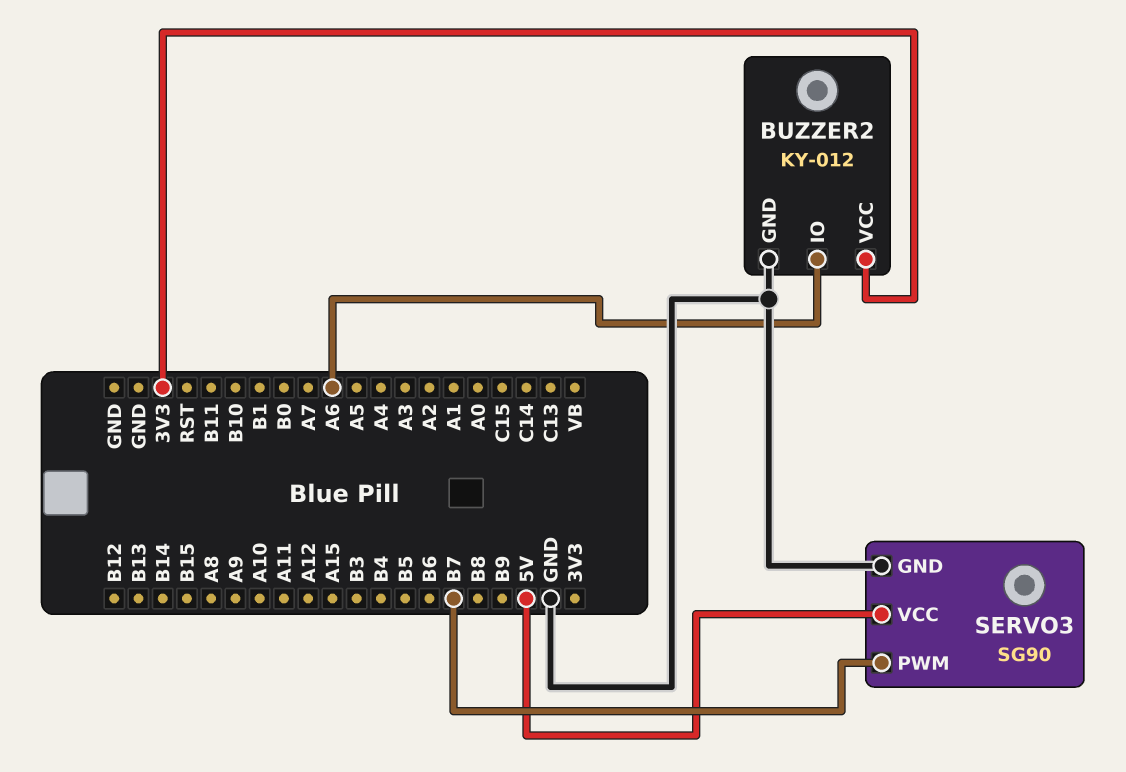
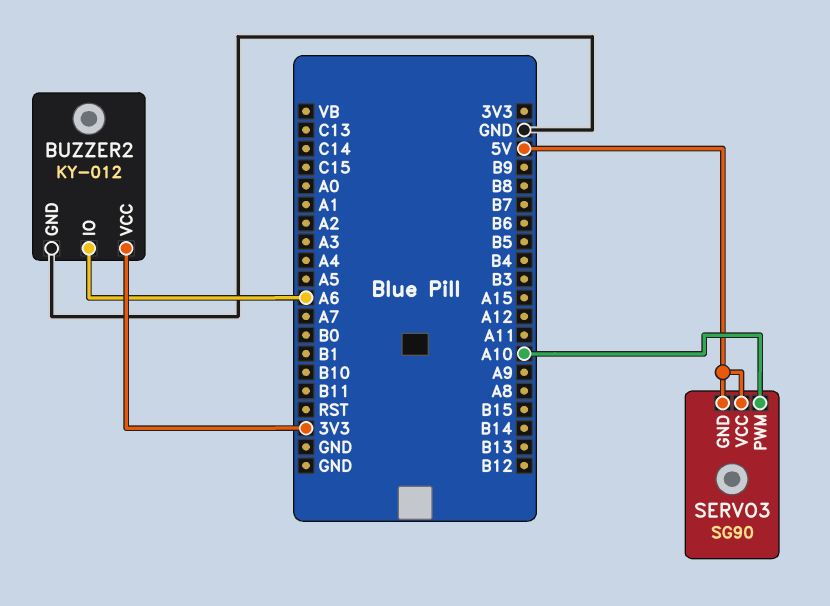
SERVO3 pin GND: GND -> 5V
SERVO3 pin PWM: B7 -> A10

